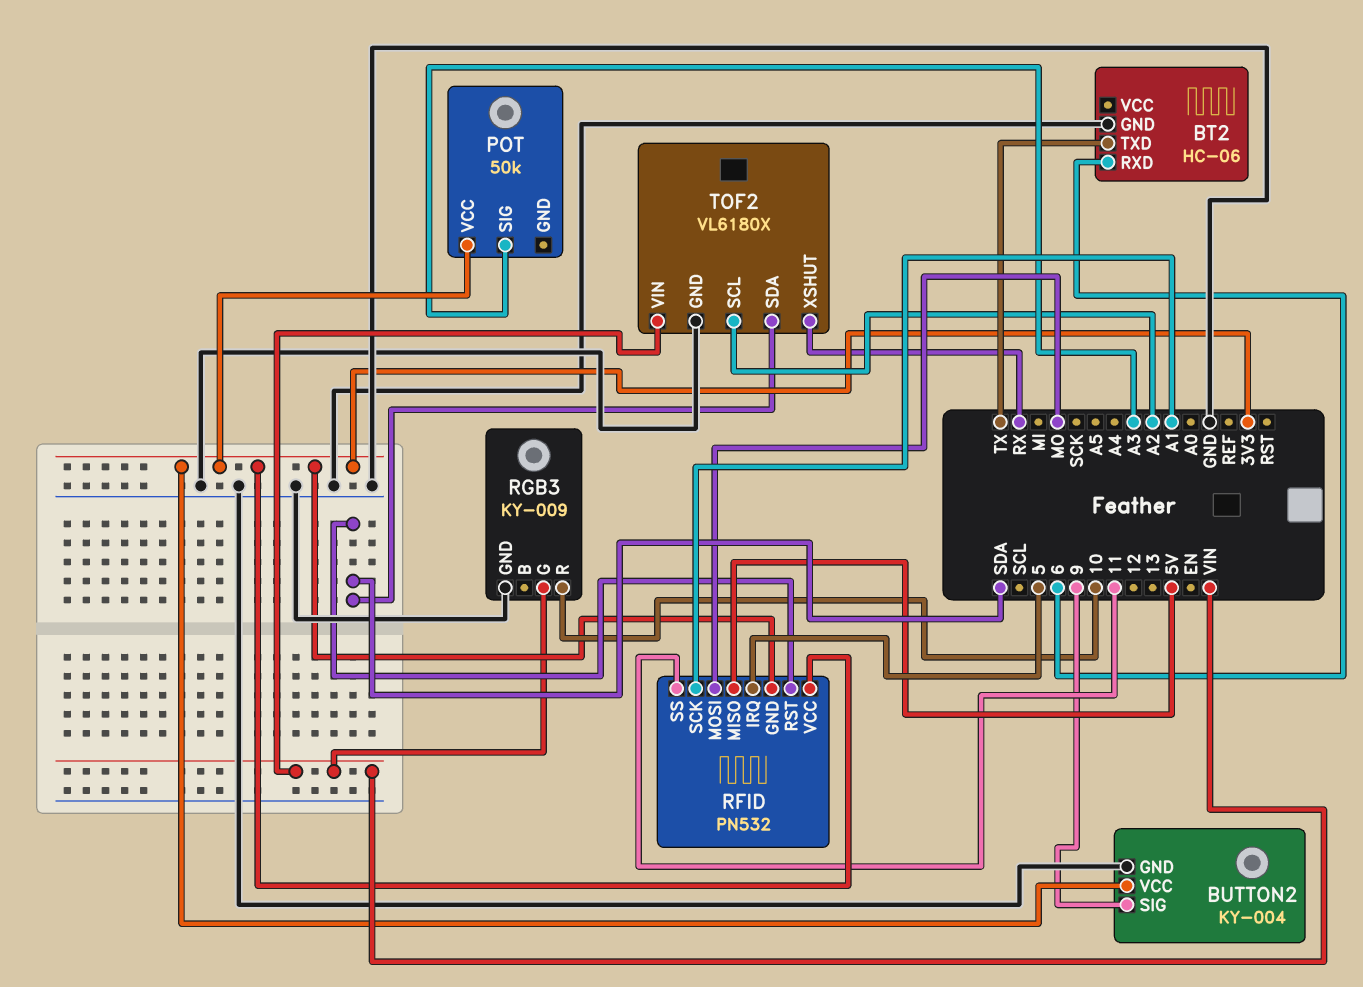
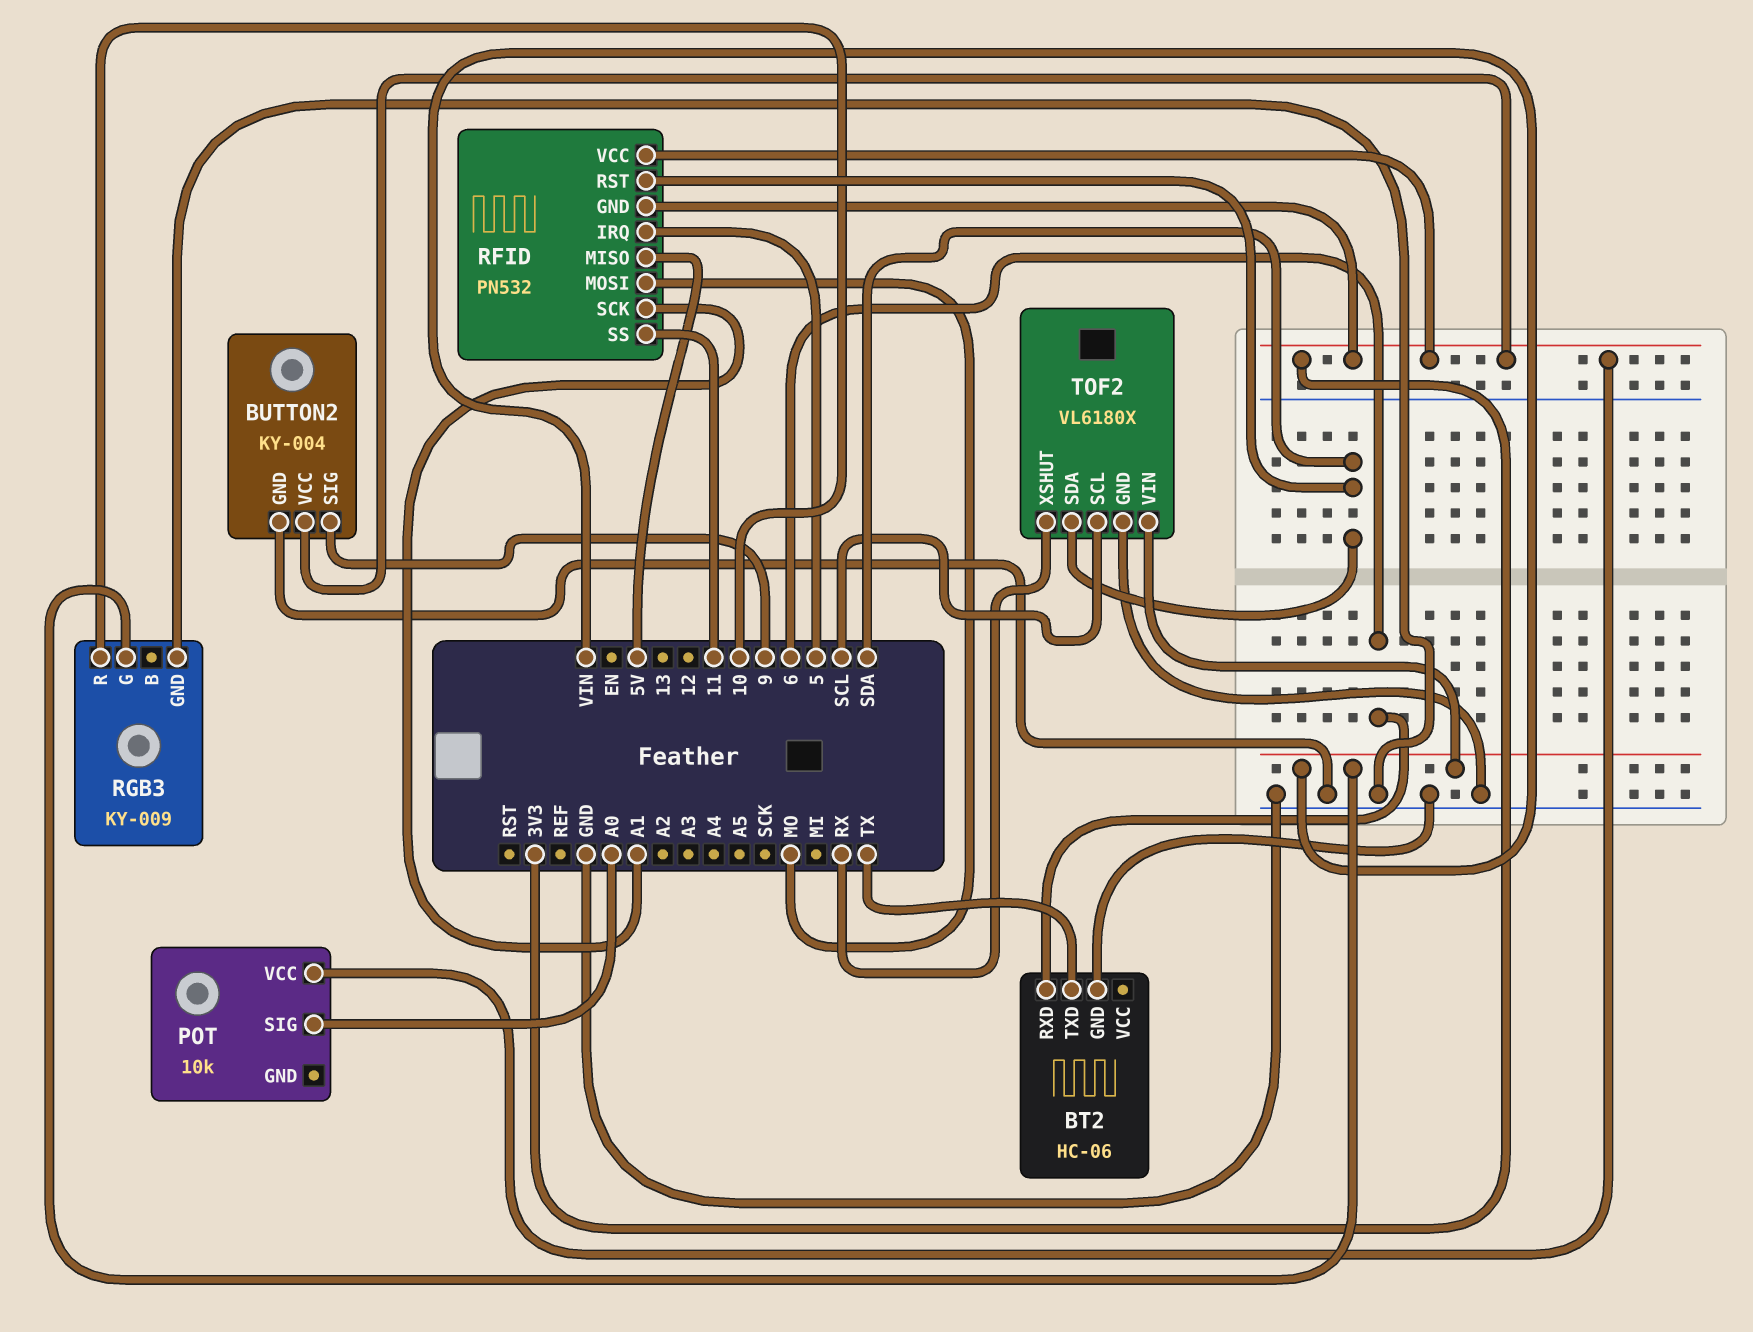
POT: 50k -> 10k
POT pin SIG: A3 -> A0
TOF2 pin SCL: A2 -> SCL

